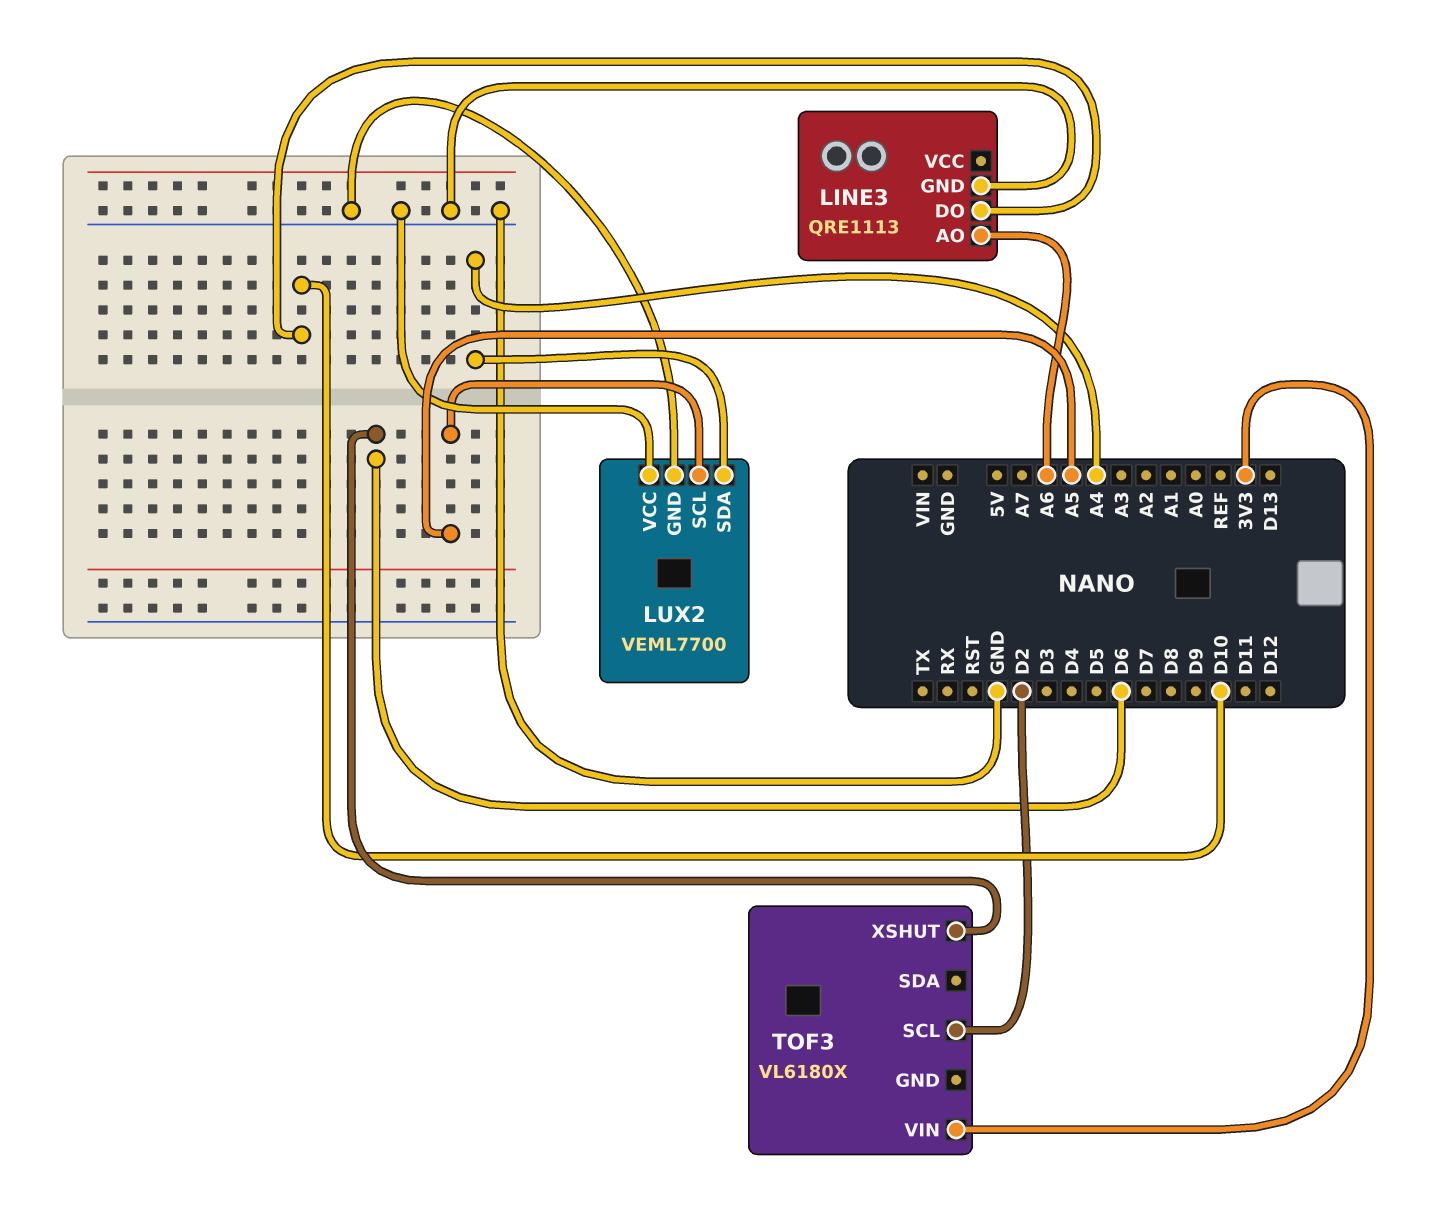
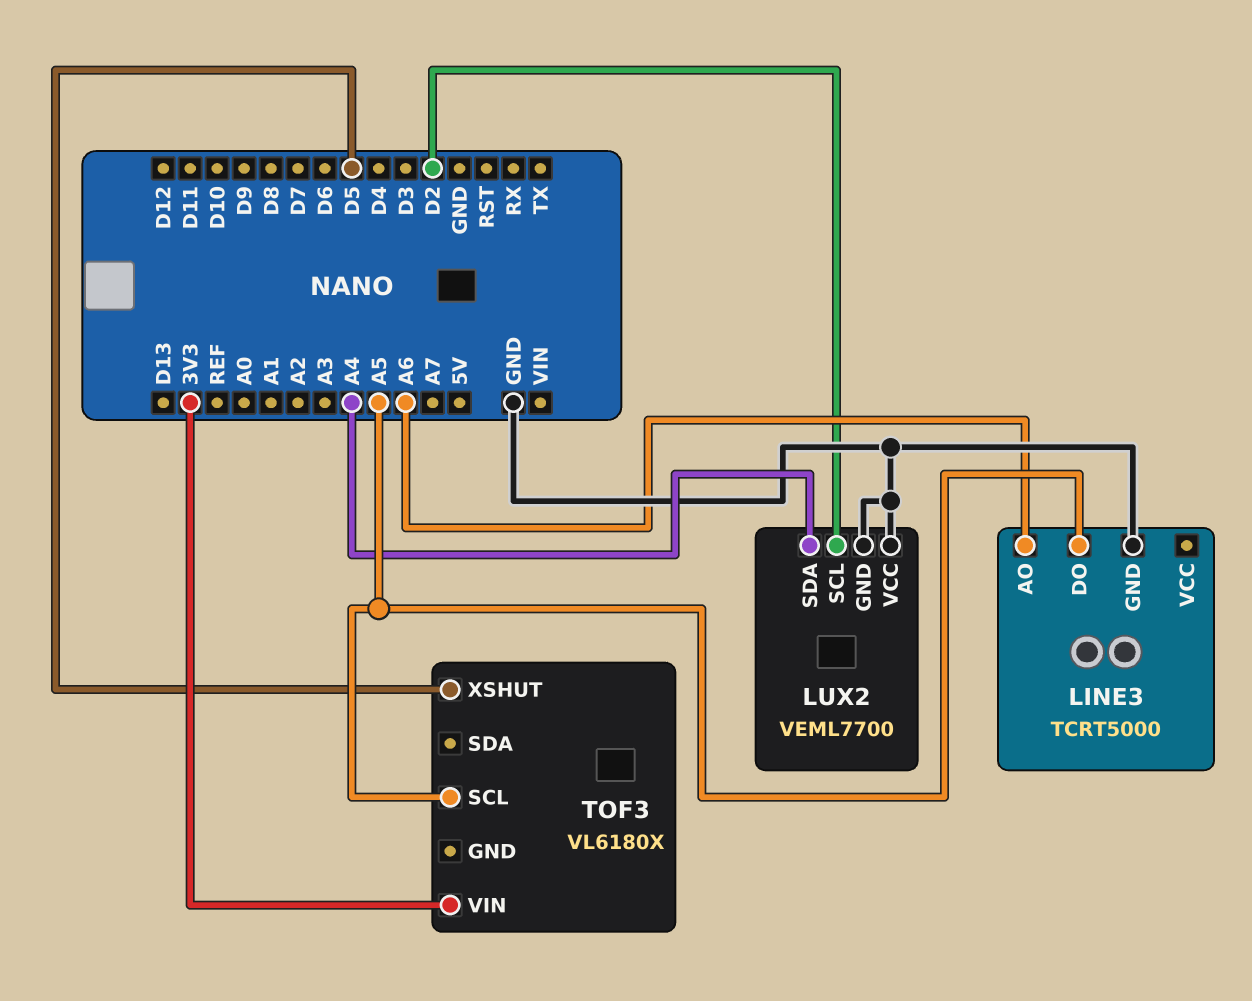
LINE3: QRE1113 -> TCRT5000
LINE3 pin DO: D10 -> A5
LUX2 pin SCL: A5 -> D2
TOF3 pin SCL: D2 -> A5
TOF3 pin XSHUT: D6 -> D5

